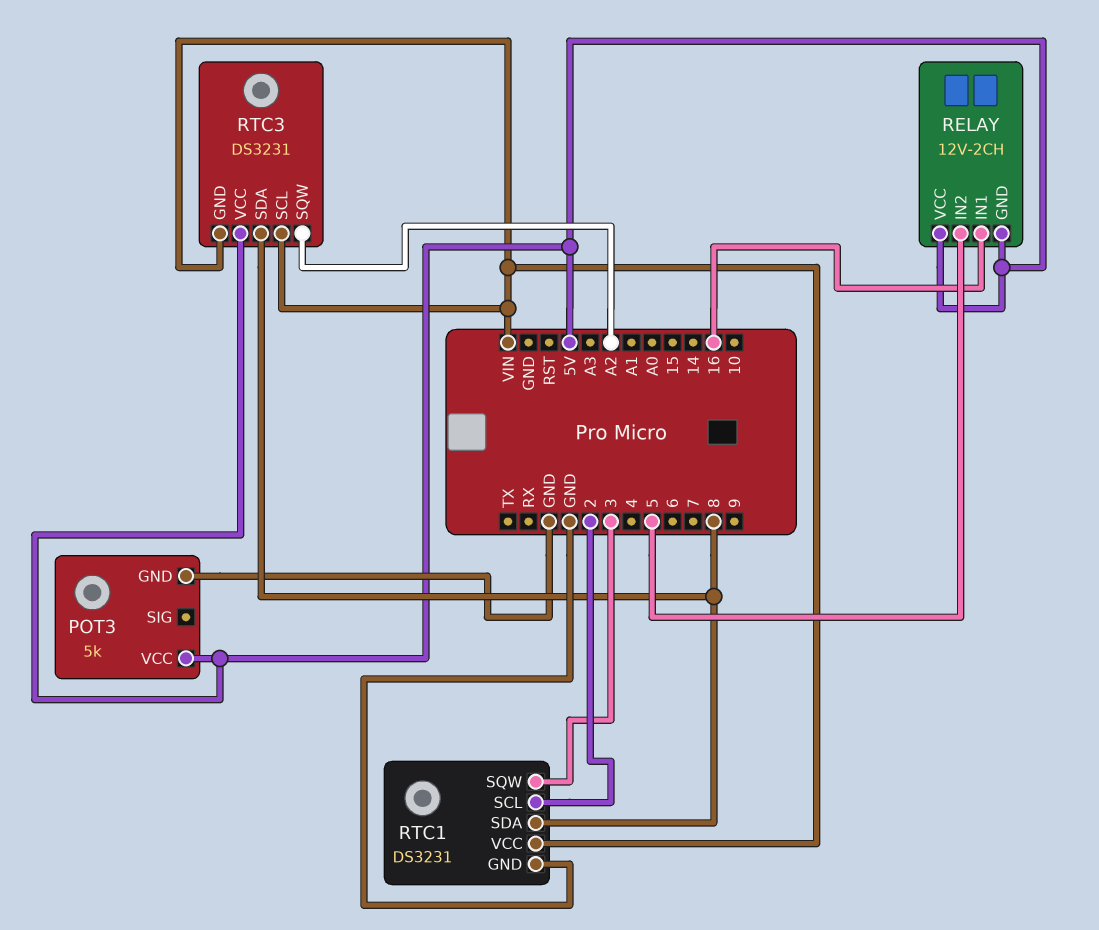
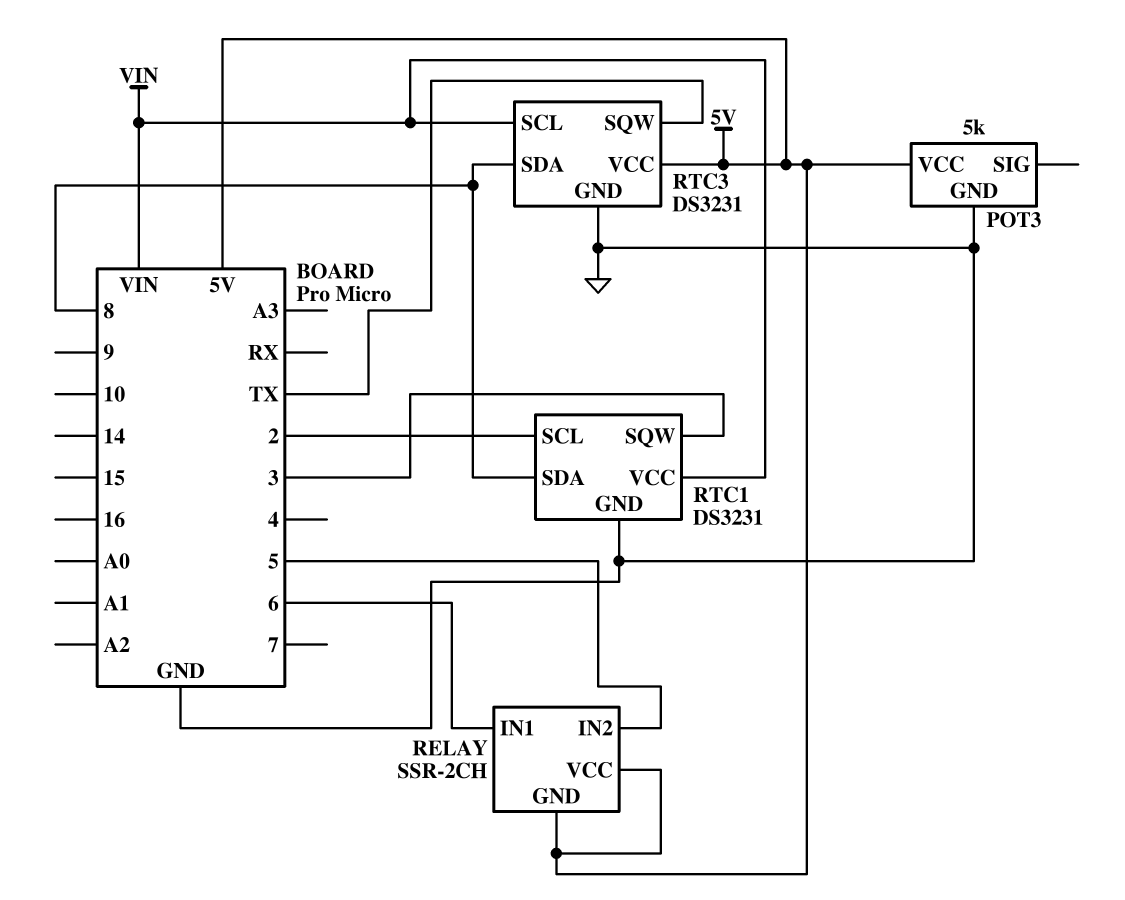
RELAY: 12V-2CH -> SSR-2CH
RELAY pin IN1: 16 -> 6
RTC3 pin GND: VIN -> GND
RTC3 pin SQW: A2 -> TX

